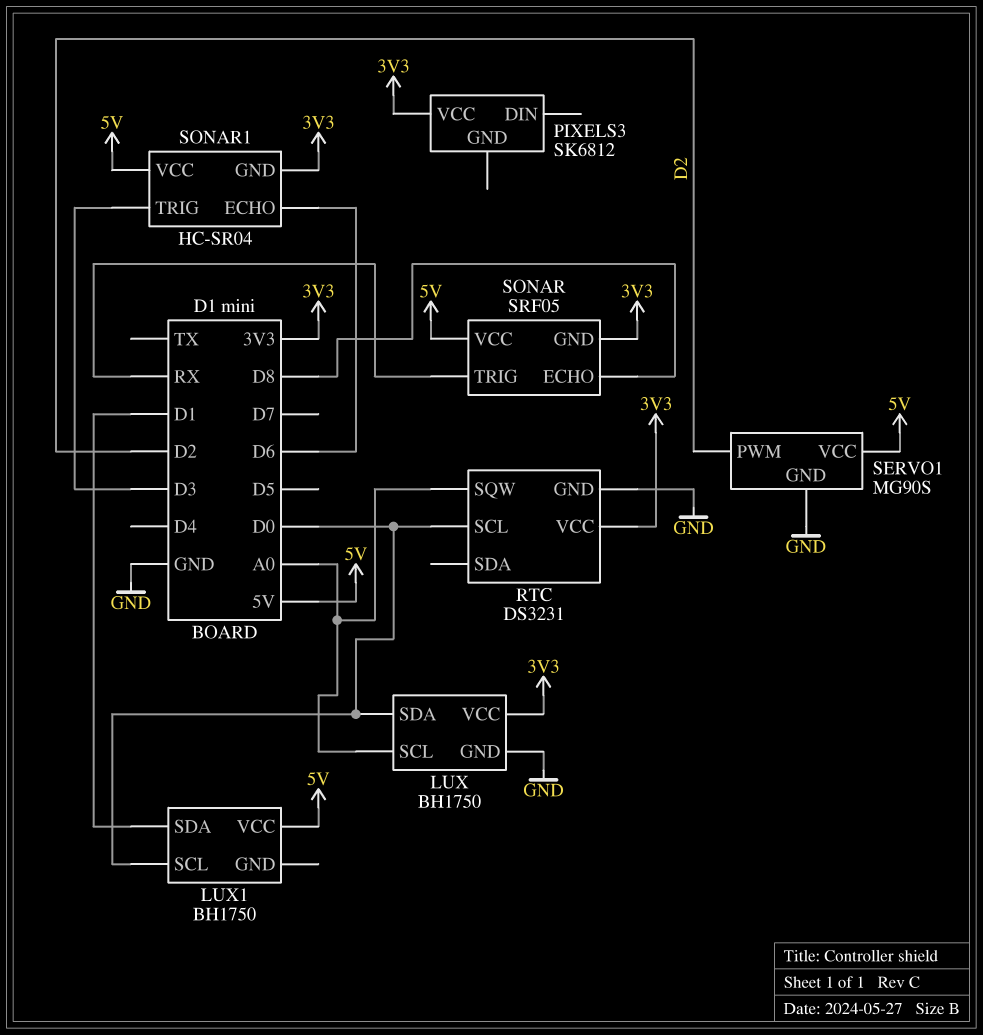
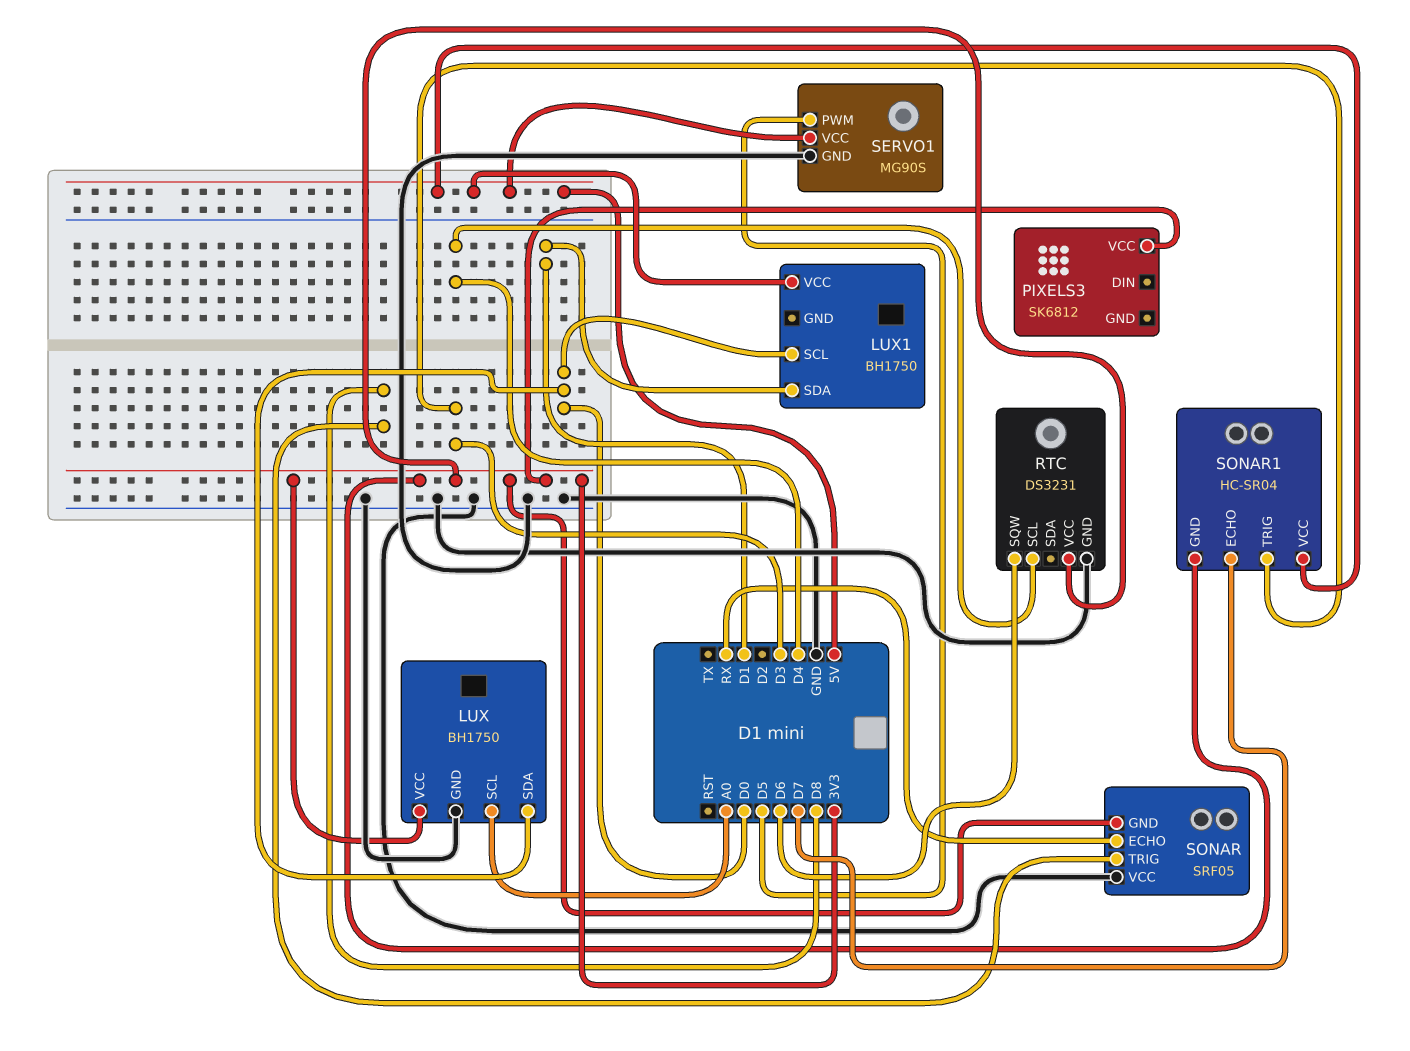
RTC pin SCL: D0 -> D4
RTC pin SQW: A0 -> D6
SERVO1 pin PWM: D2 -> D5
SONAR pin ECHO: D8 -> RX
SONAR pin TRIG: RX -> D8
SONAR pin VCC: 5V -> GND
SONAR1 pin ECHO: D6 -> D7

